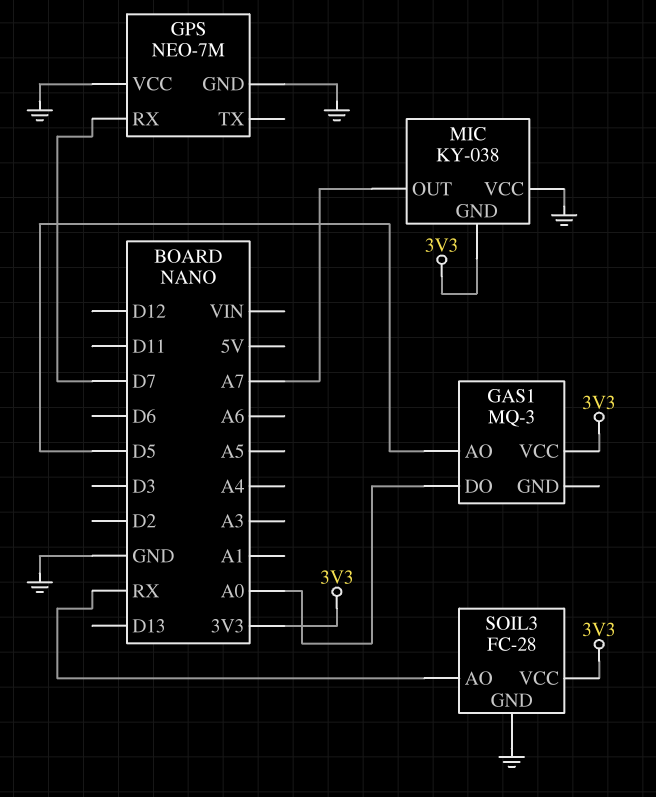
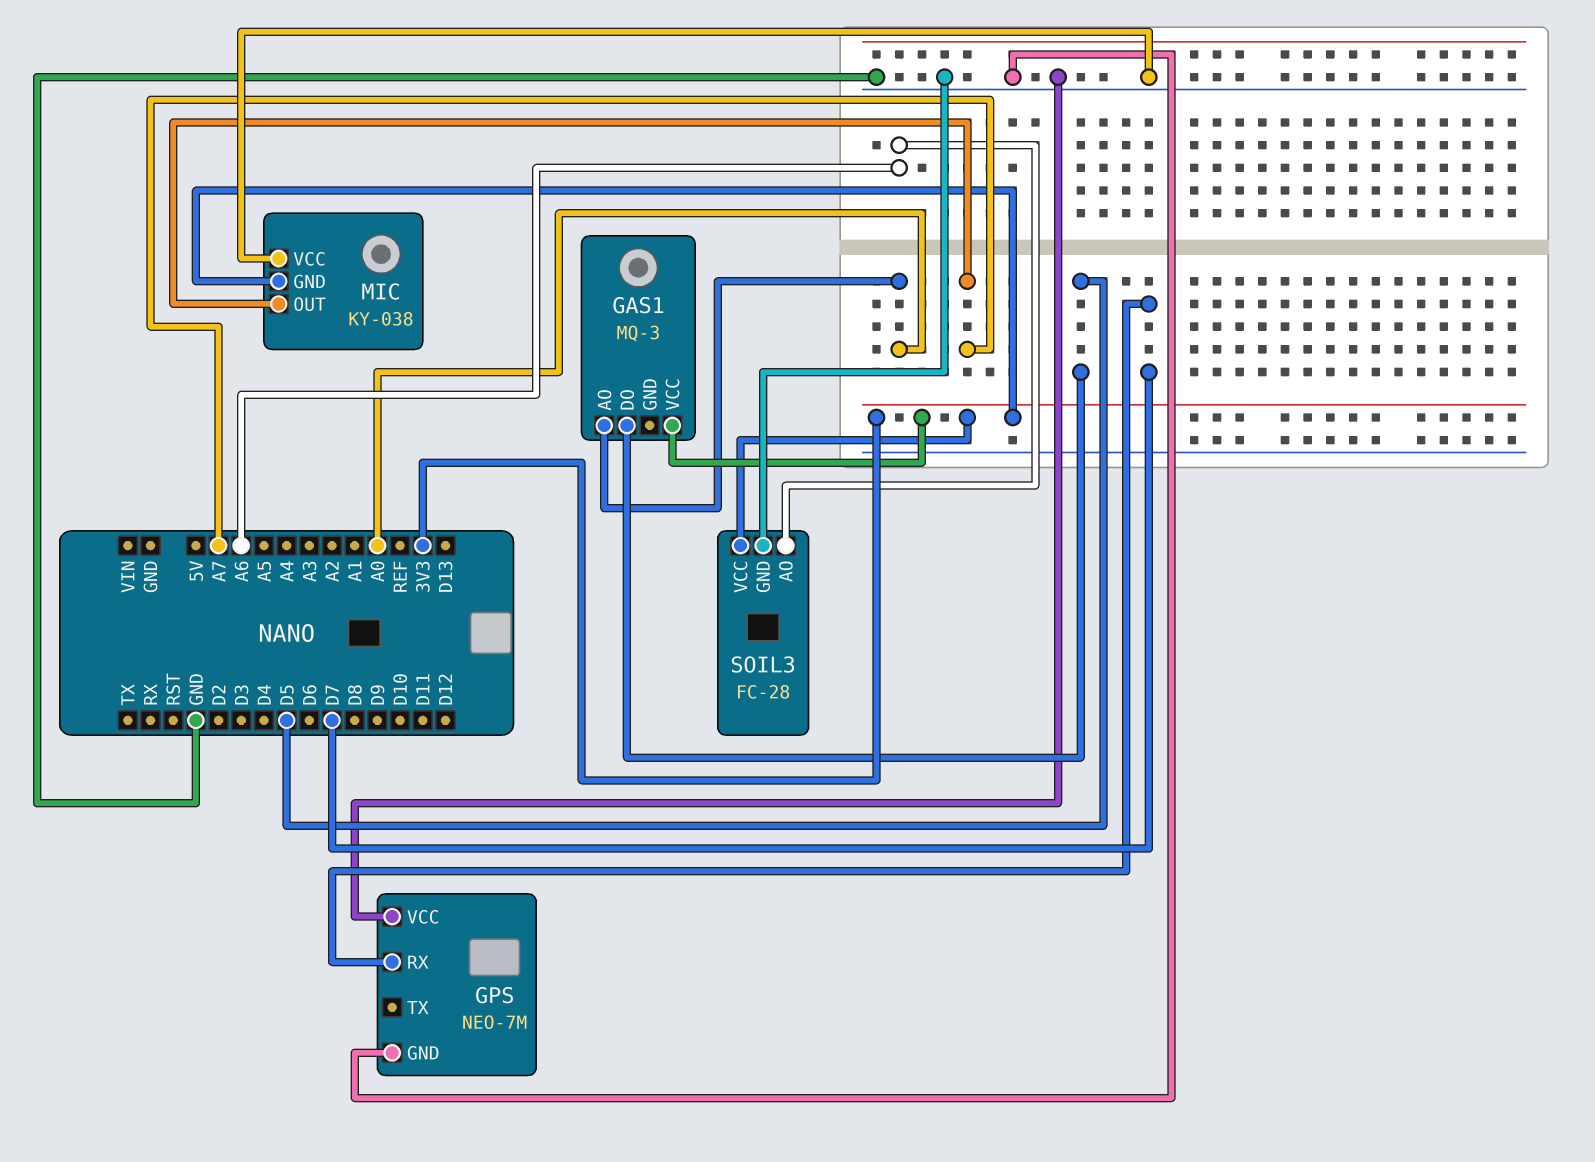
GAS1 pin AO: D5 -> A0
GAS1 pin DO: A0 -> D5
SOIL3 pin AO: RX -> A6

